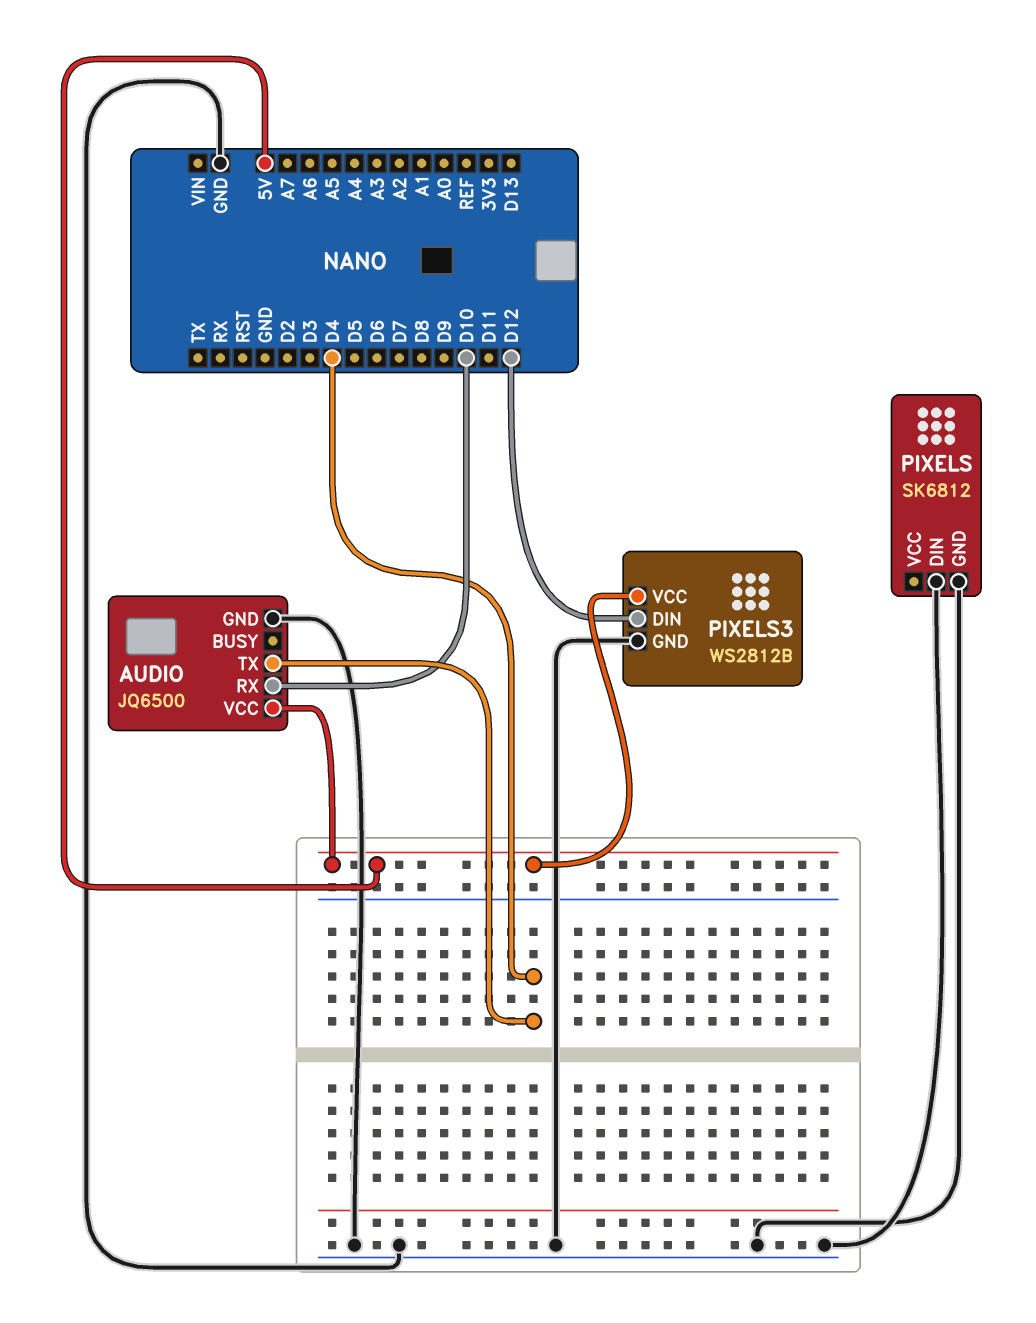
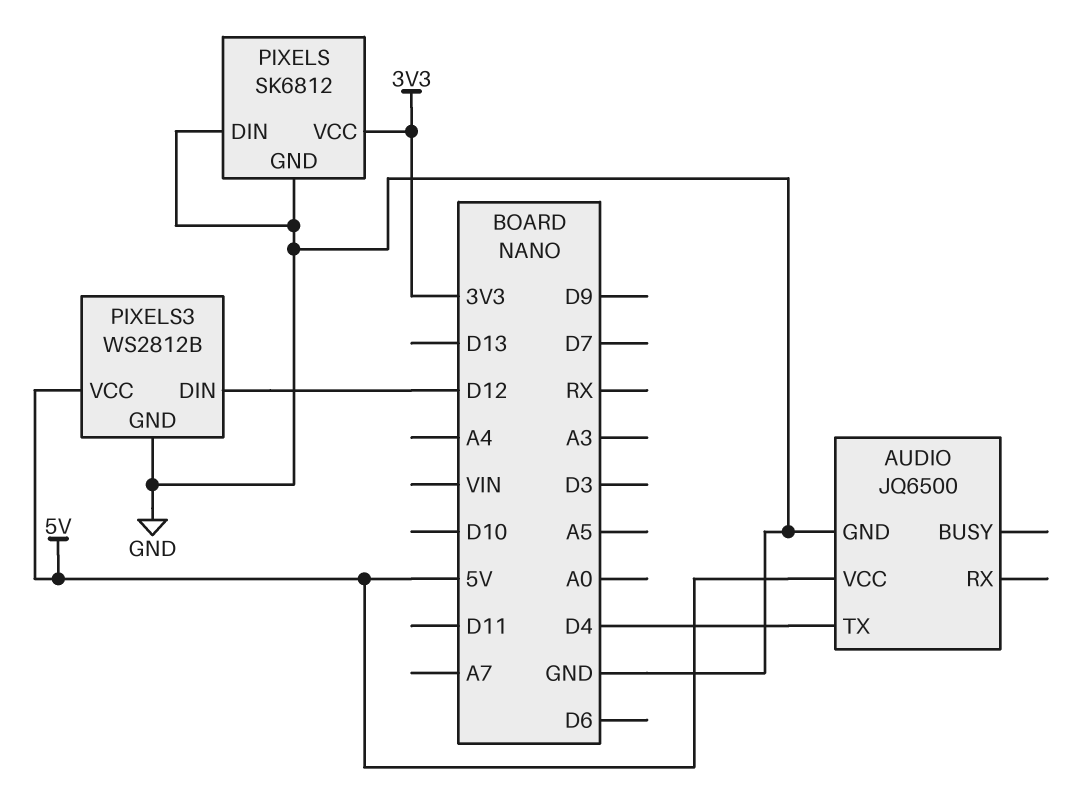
AUDIO pin RX: D10 -> none
PIXELS pin VCC: none -> 3V3

